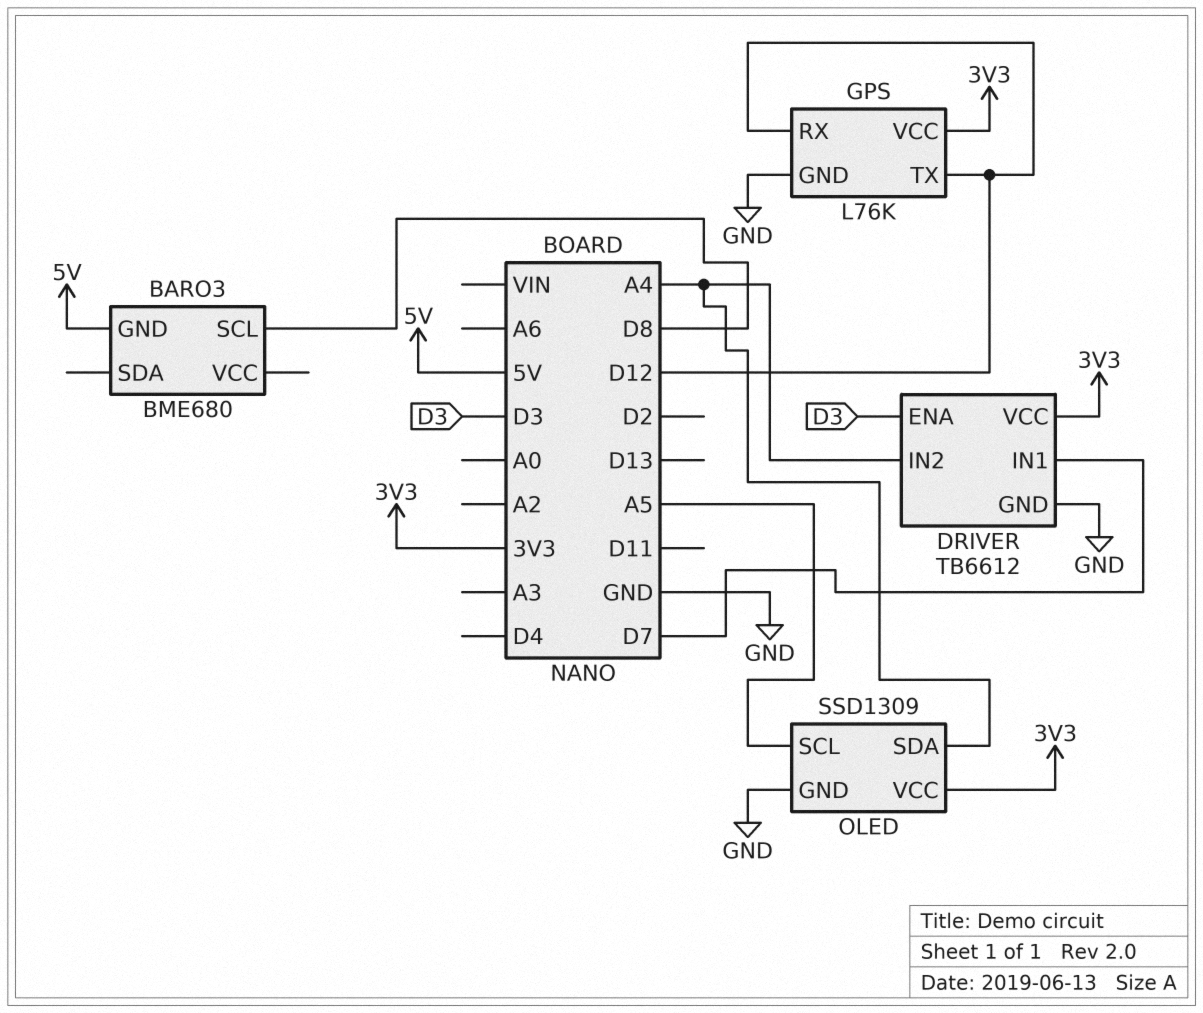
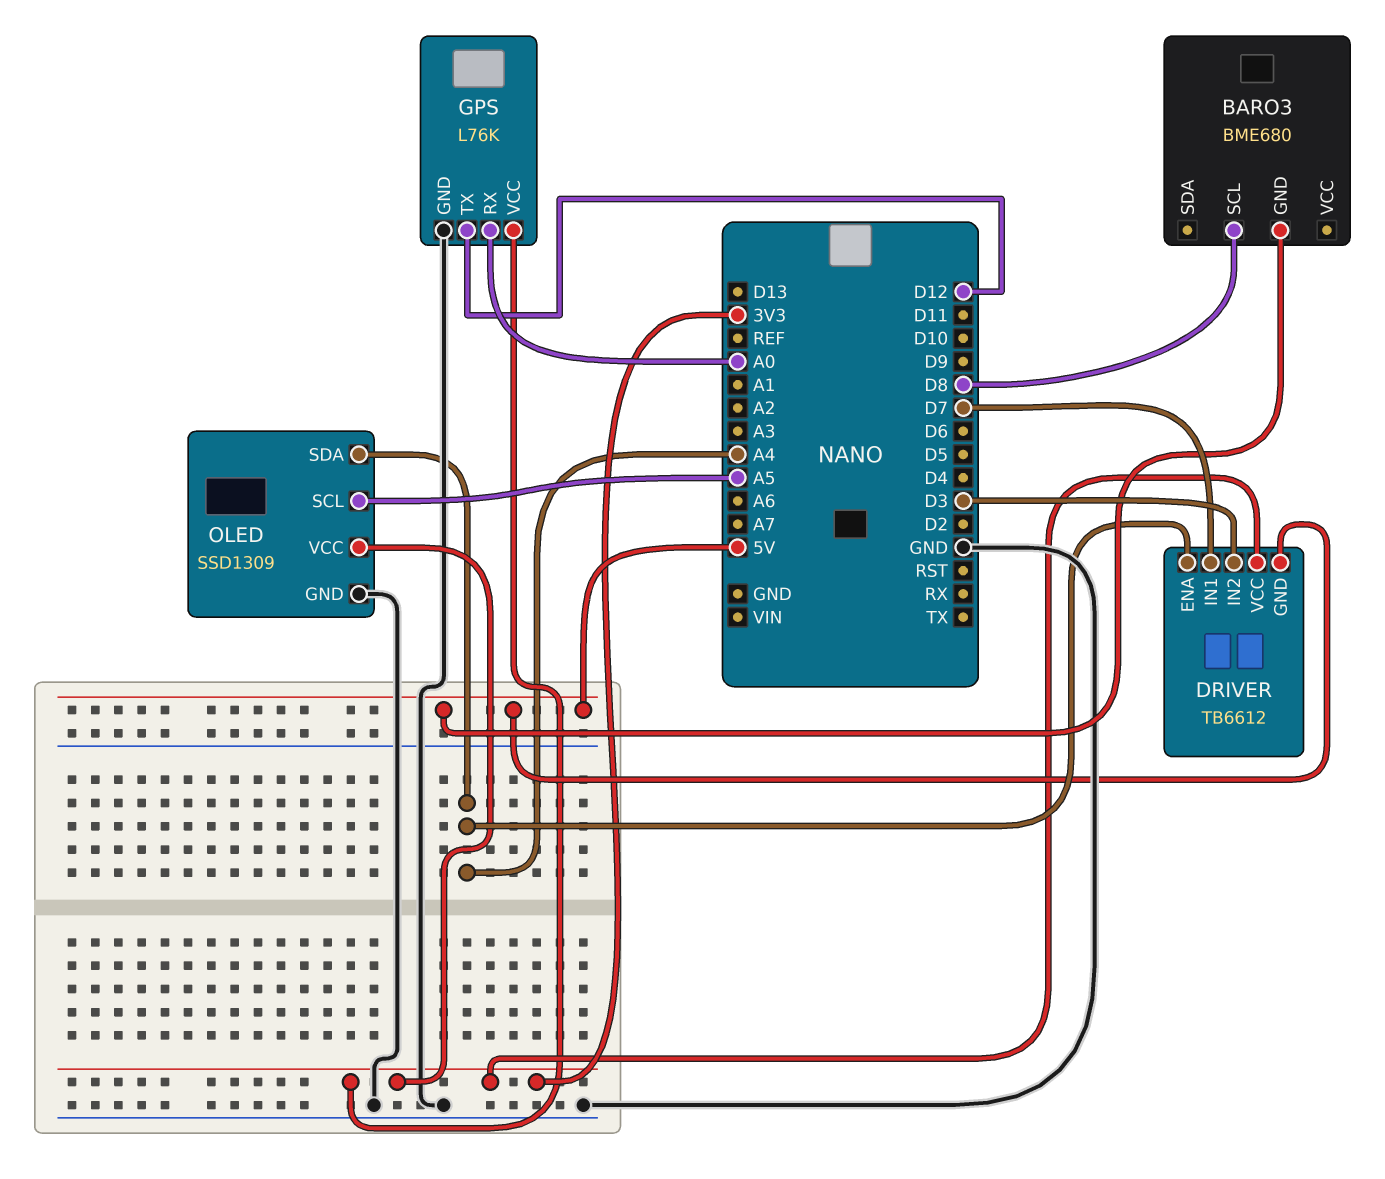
DRIVER pin ENA: D3 -> A4
DRIVER pin GND: GND -> 5V
DRIVER pin IN2: A4 -> D3
GPS pin RX: D12 -> A0

